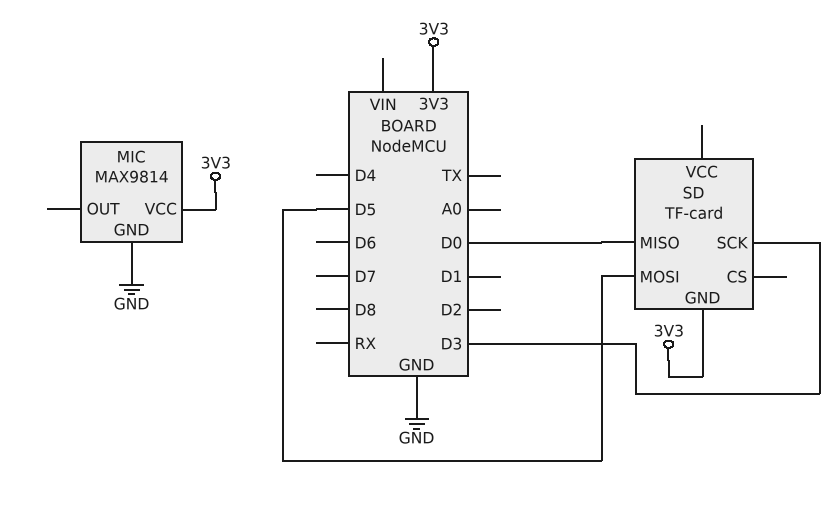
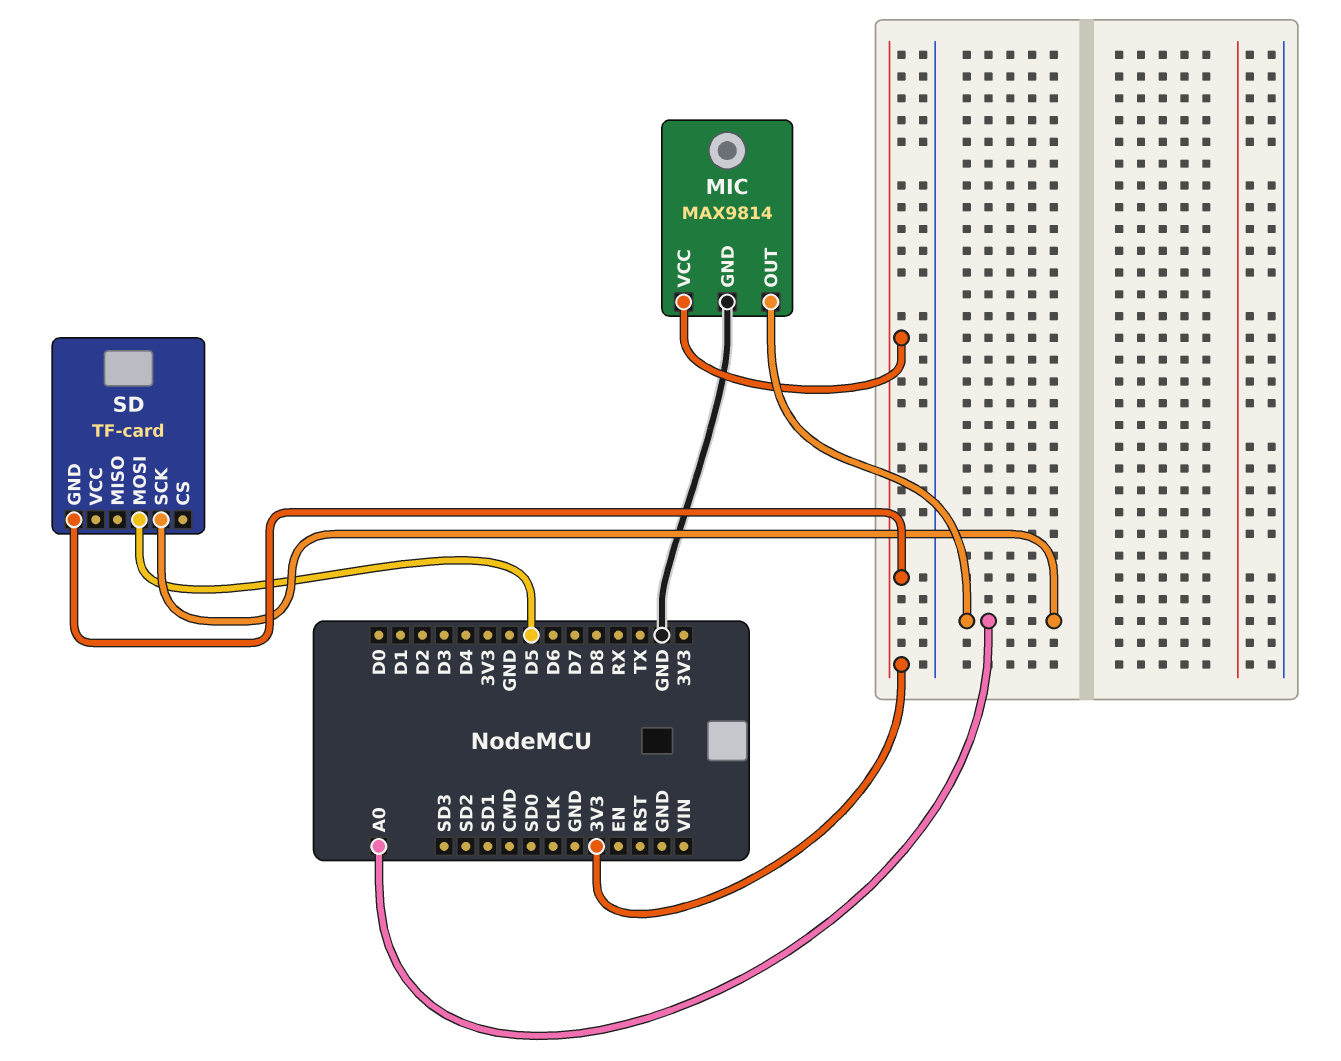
MIC pin OUT: none -> A0
SD pin MISO: D0 -> none
SD pin SCK: D3 -> A0

